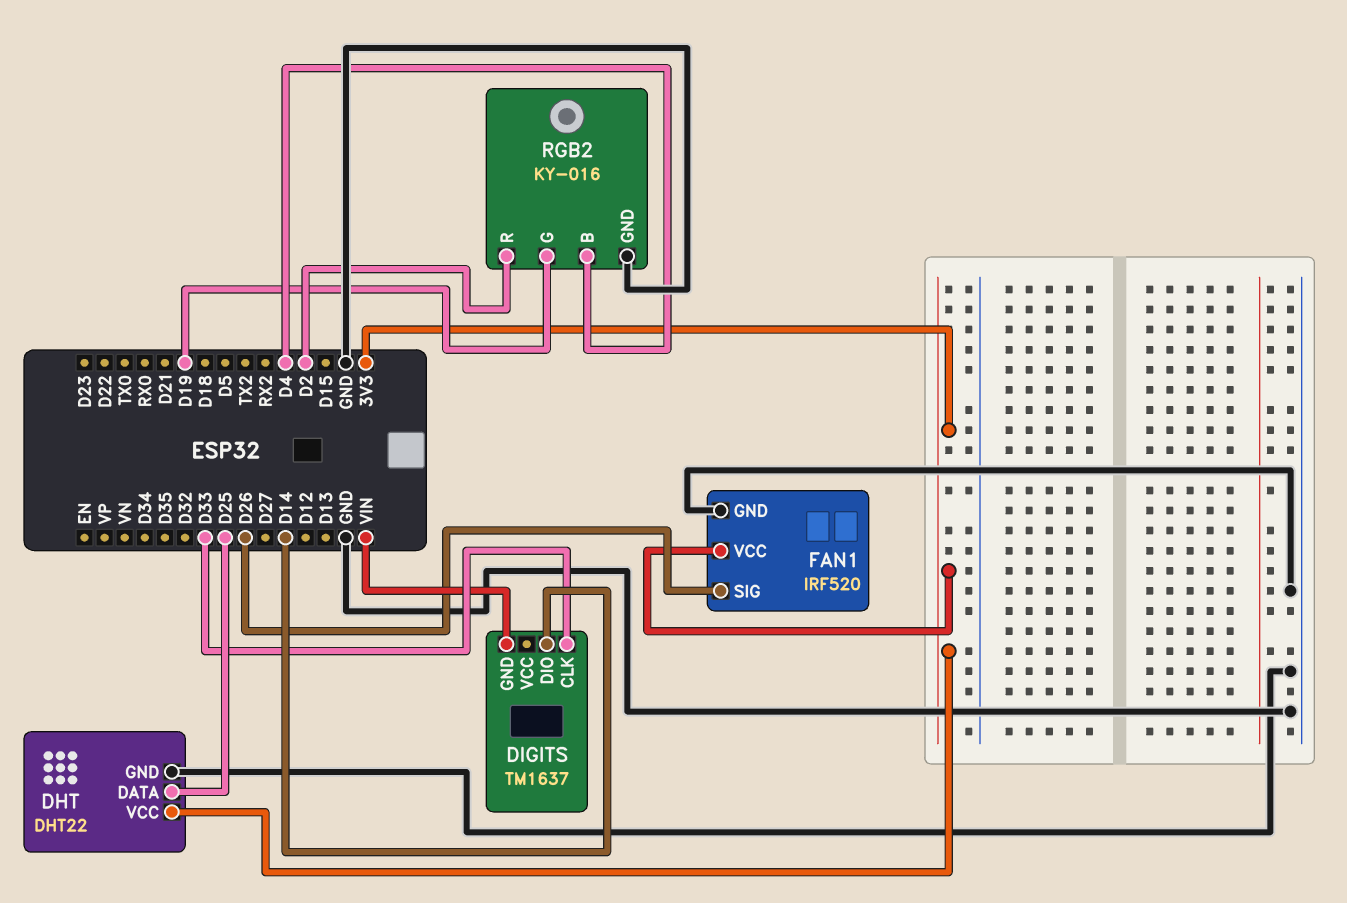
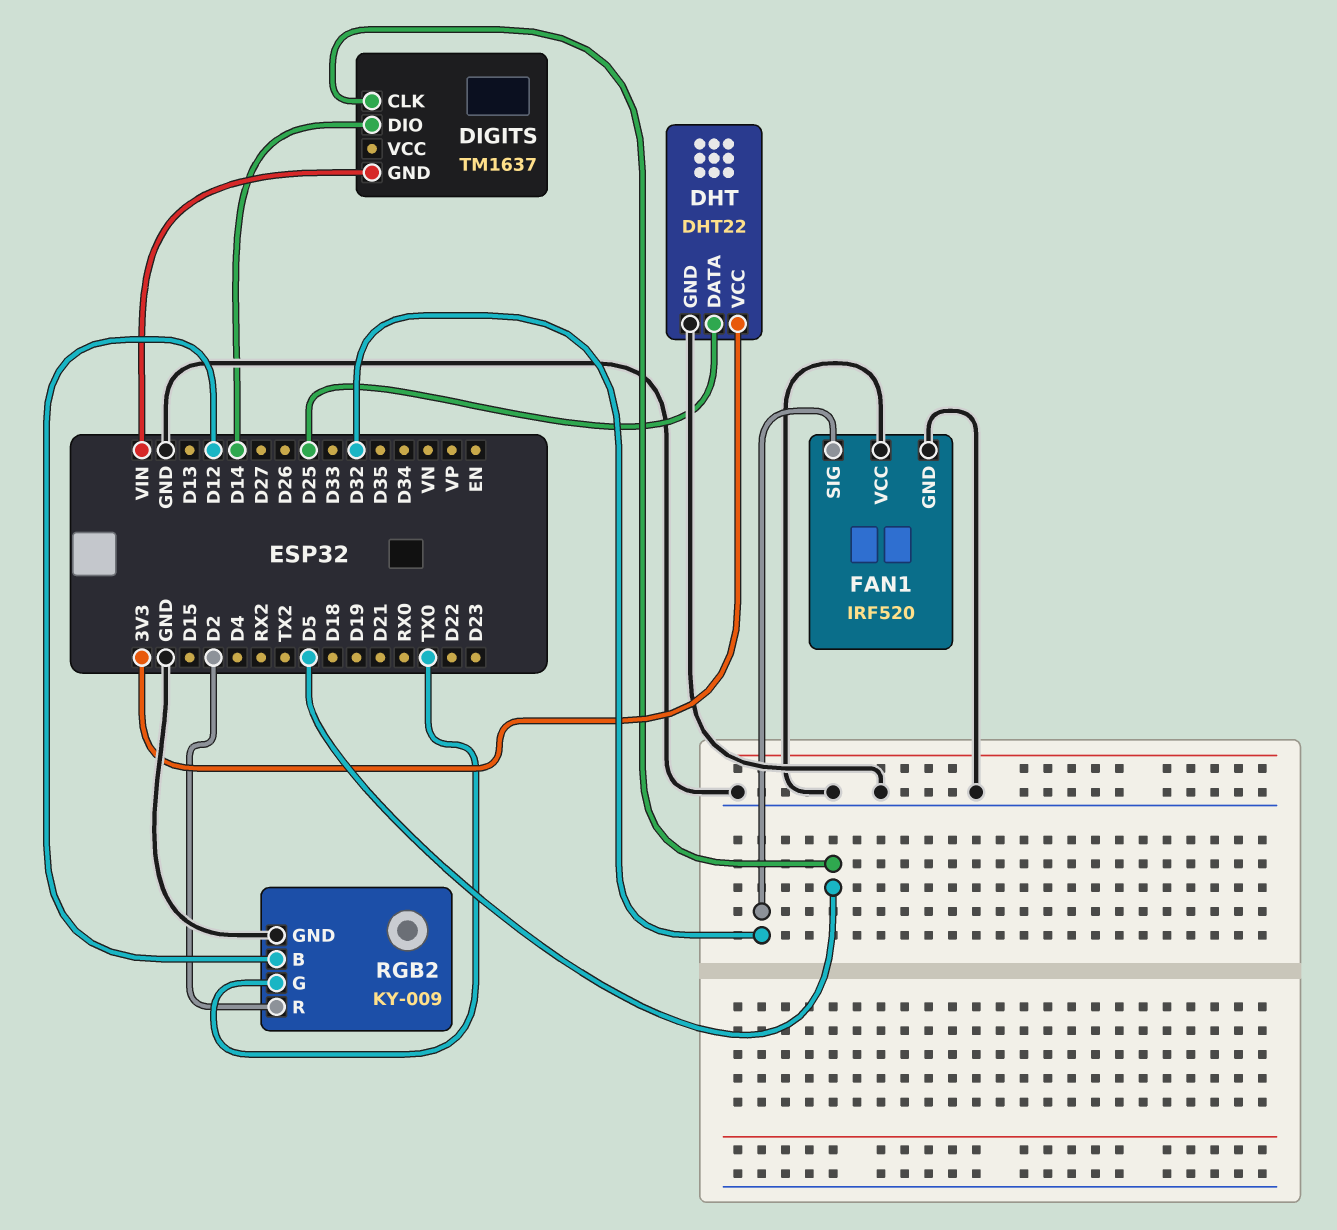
DIGITS pin CLK: D33 -> D5
FAN1 pin SIG: D26 -> D32
FAN1 pin VCC: 3V3 -> GND
RGB2: KY-016 -> KY-009
RGB2 pin B: D4 -> D12
RGB2 pin G: D19 -> TX0

